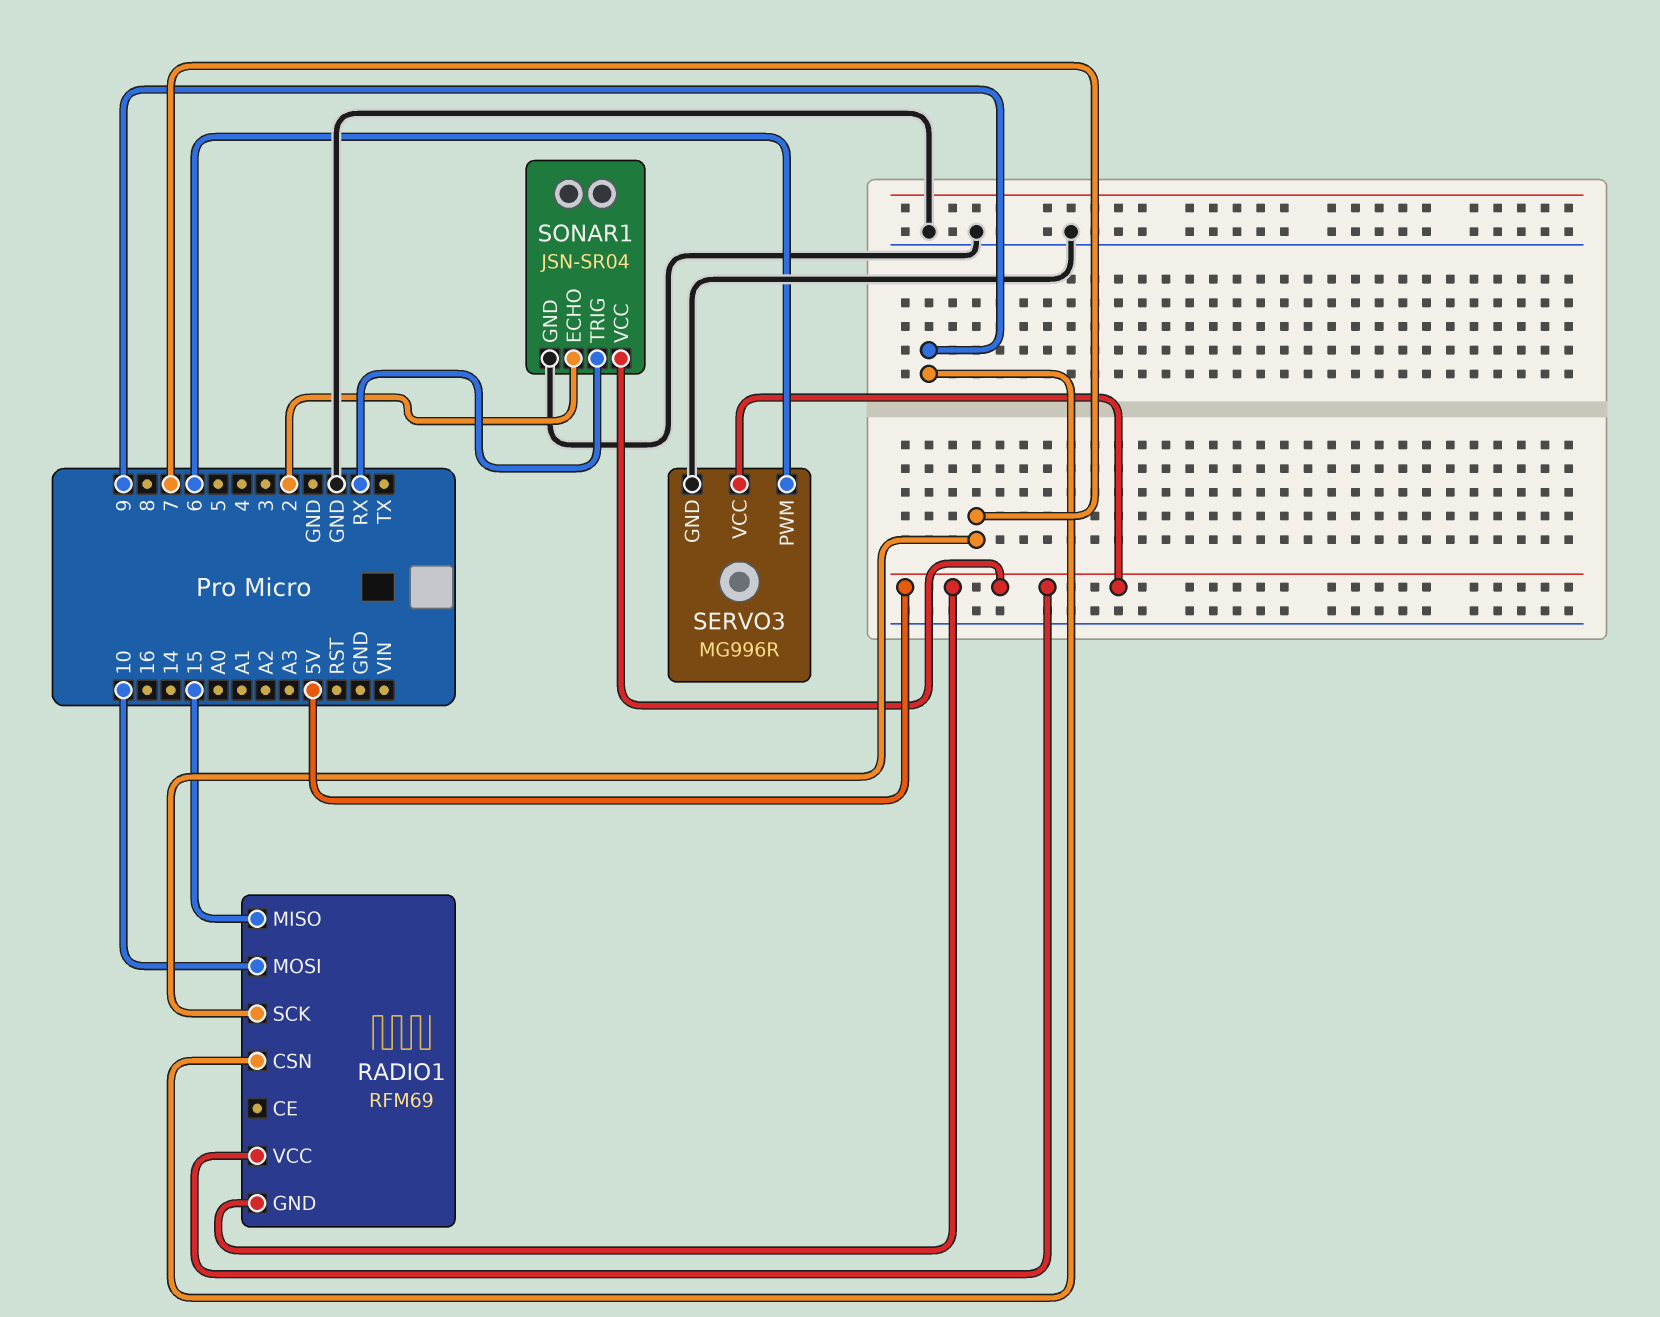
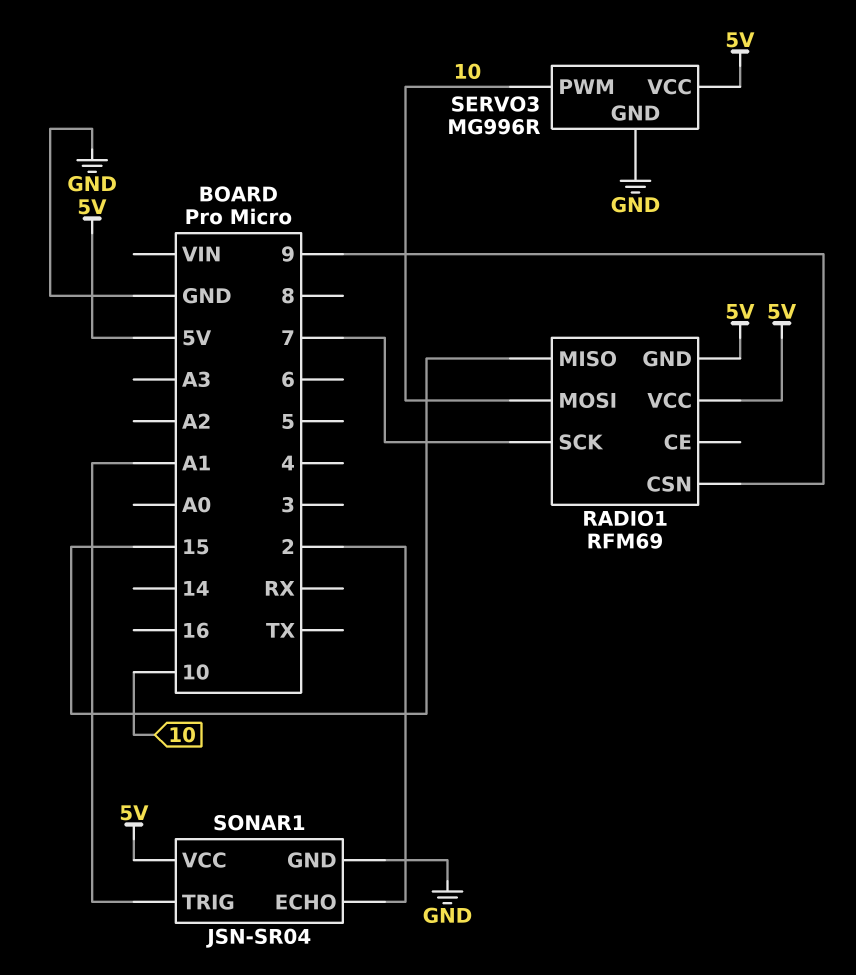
SERVO3 pin PWM: 6 -> 10
SONAR1 pin TRIG: RX -> A1

